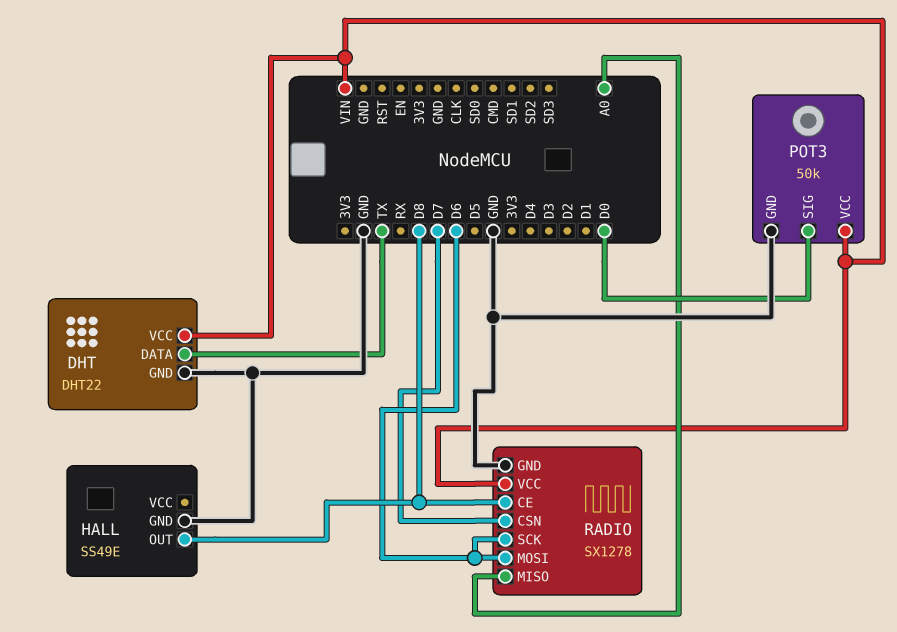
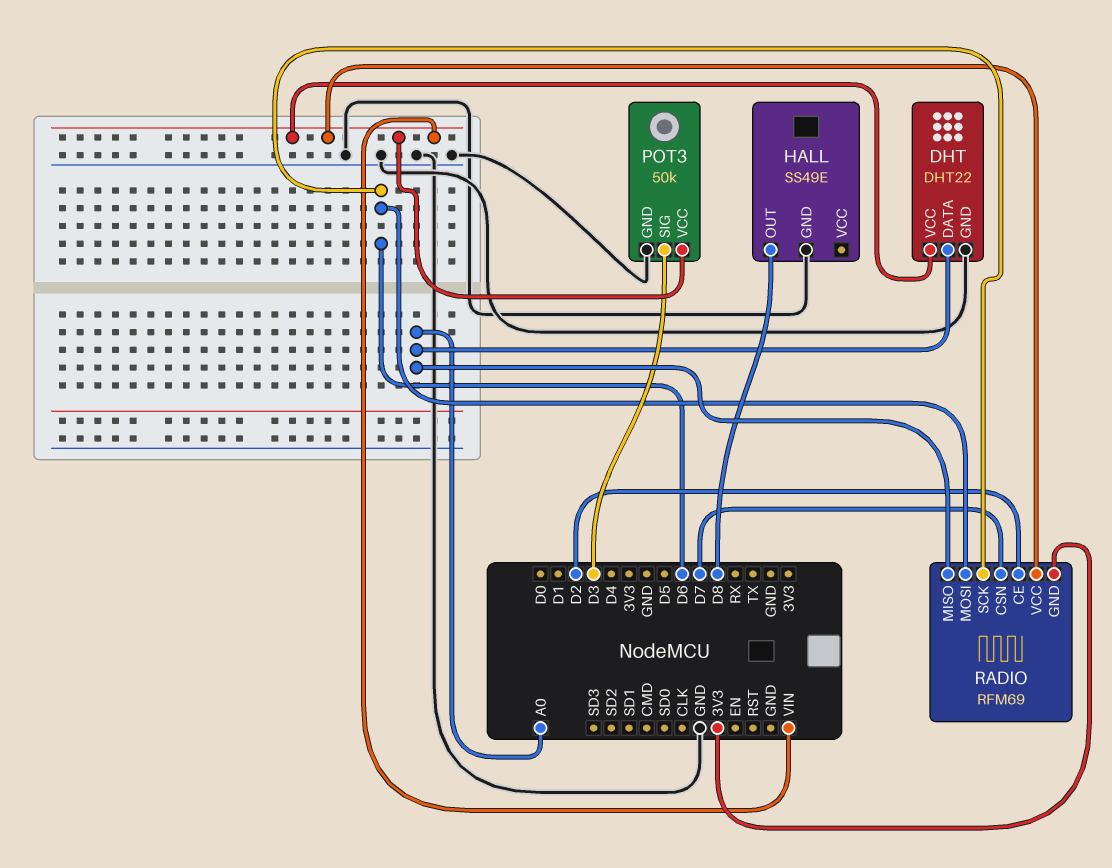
DHT pin DATA: TX -> A0
POT3 pin SIG: D0 -> D3
RADIO: SX1278 -> RFM69
RADIO pin CE: D8 -> D2
RADIO pin GND: GND -> 3V3

